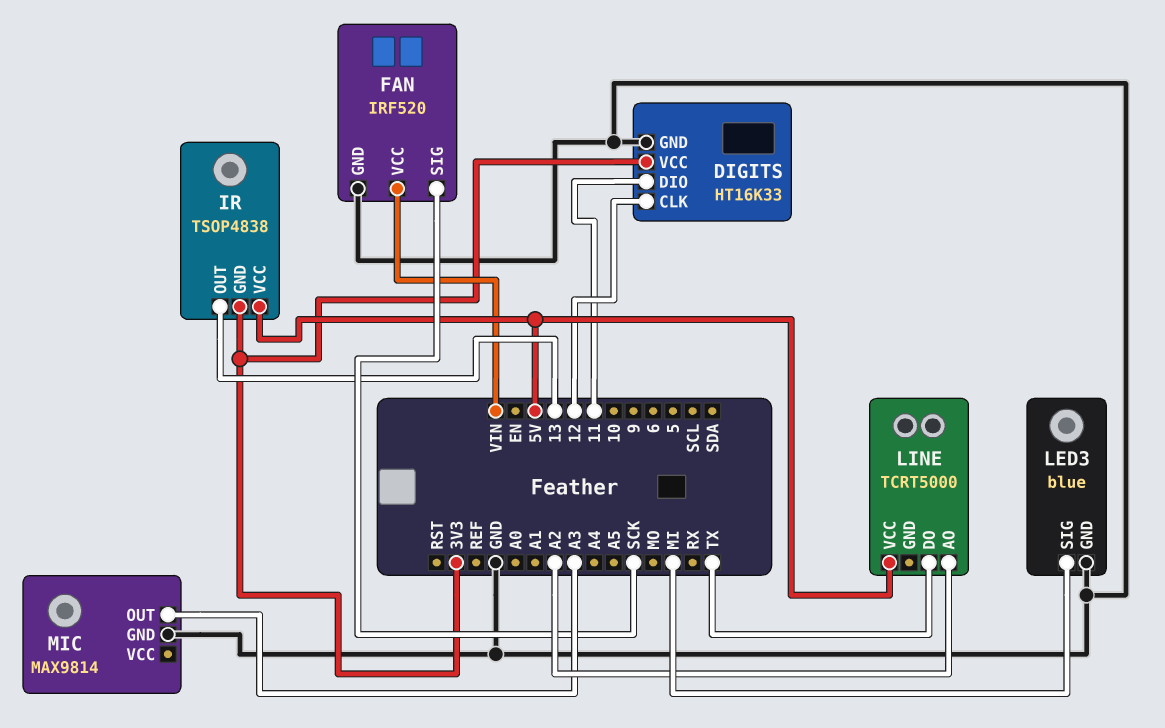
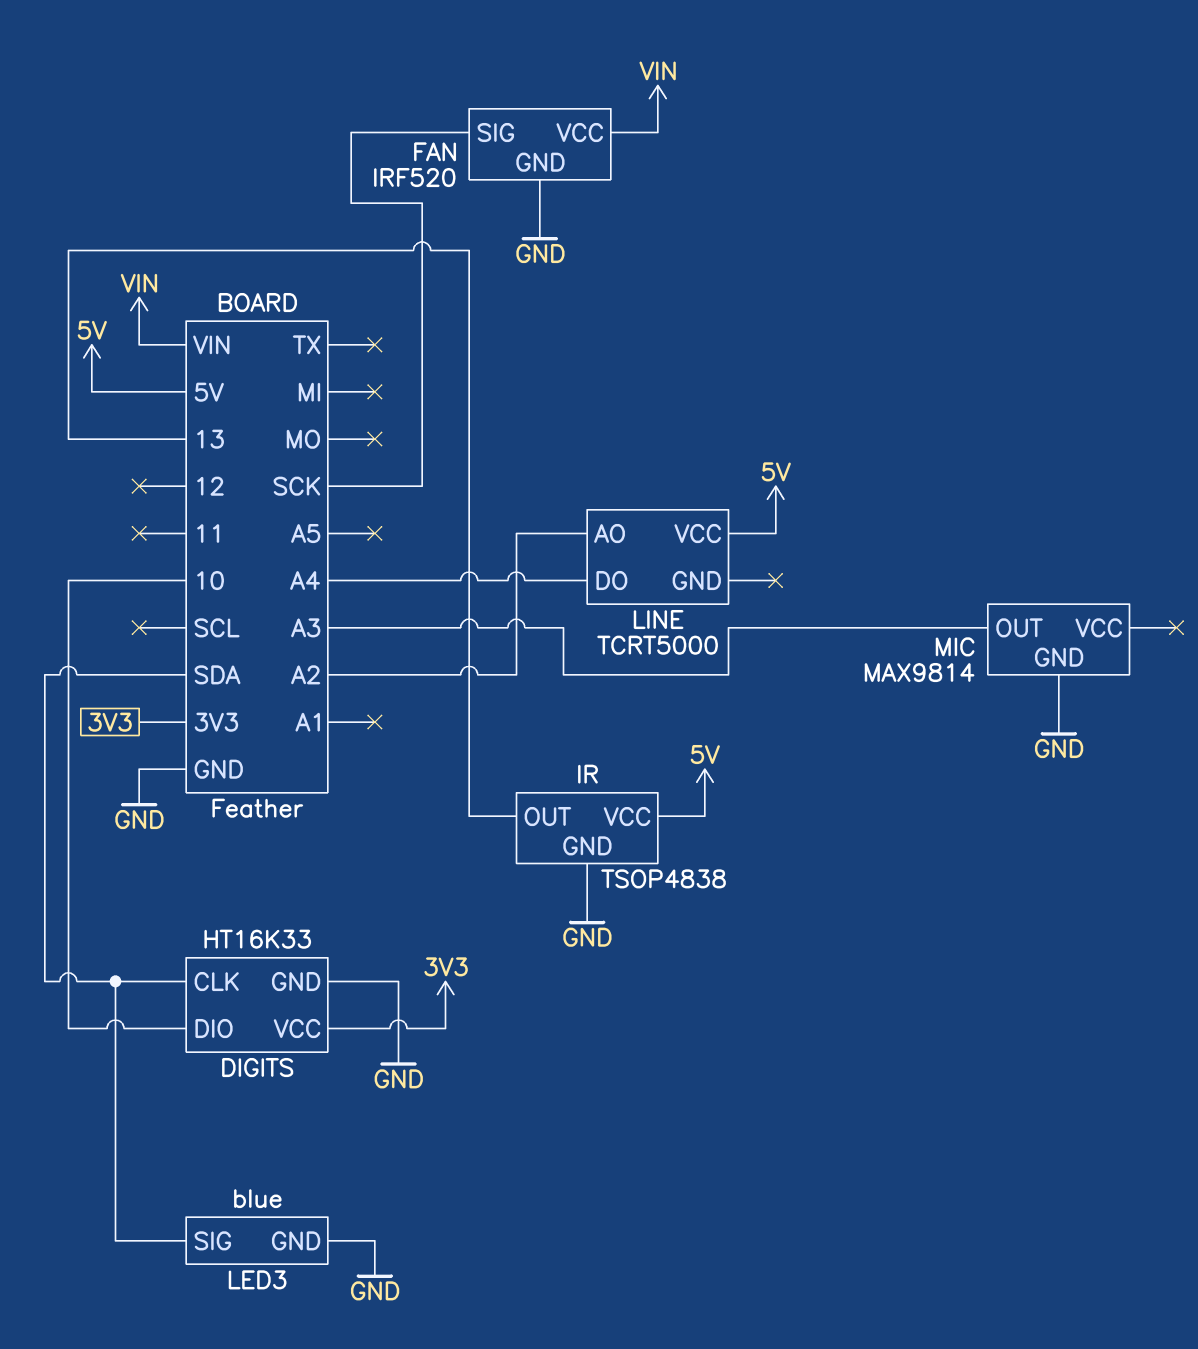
DIGITS pin CLK: 12 -> SDA
DIGITS pin DIO: 11 -> 10
IR pin GND: 3V3 -> GND
LED3 pin SIG: MI -> SDA
LINE pin DO: TX -> A4

